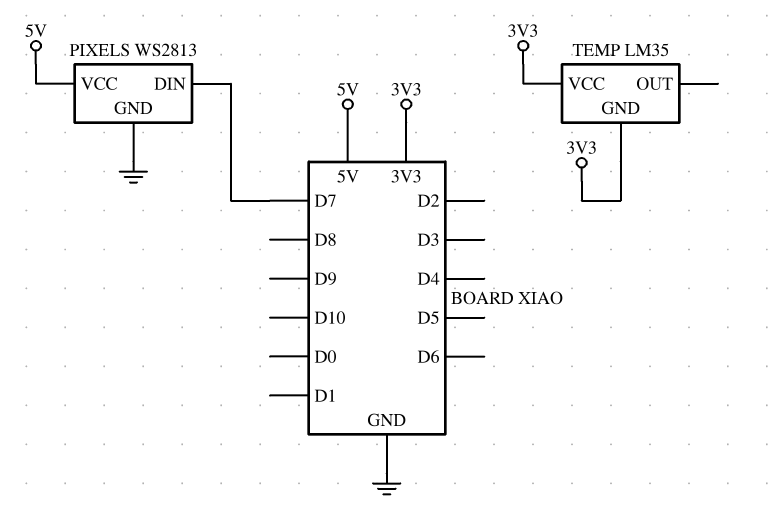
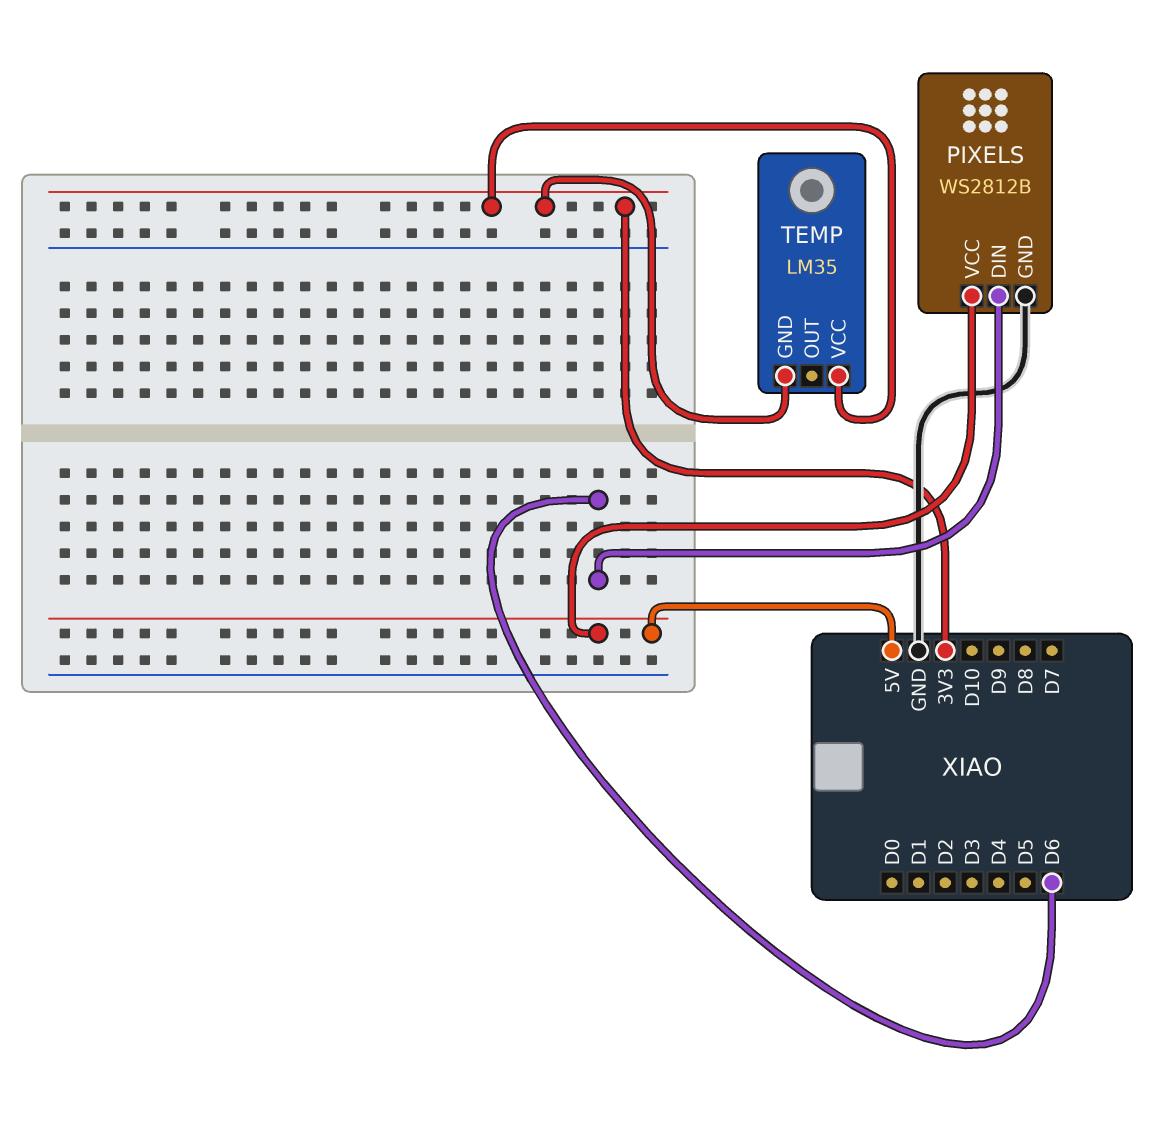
PIXELS: WS2813 -> WS2812B
PIXELS pin DIN: D7 -> D6

